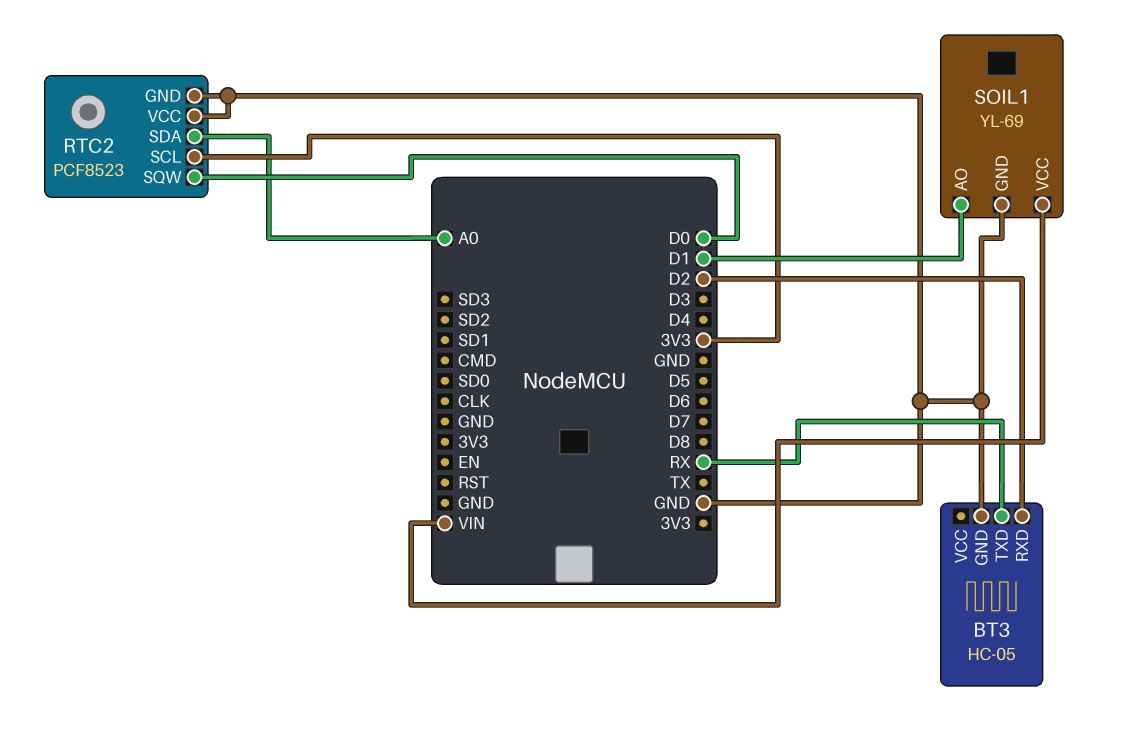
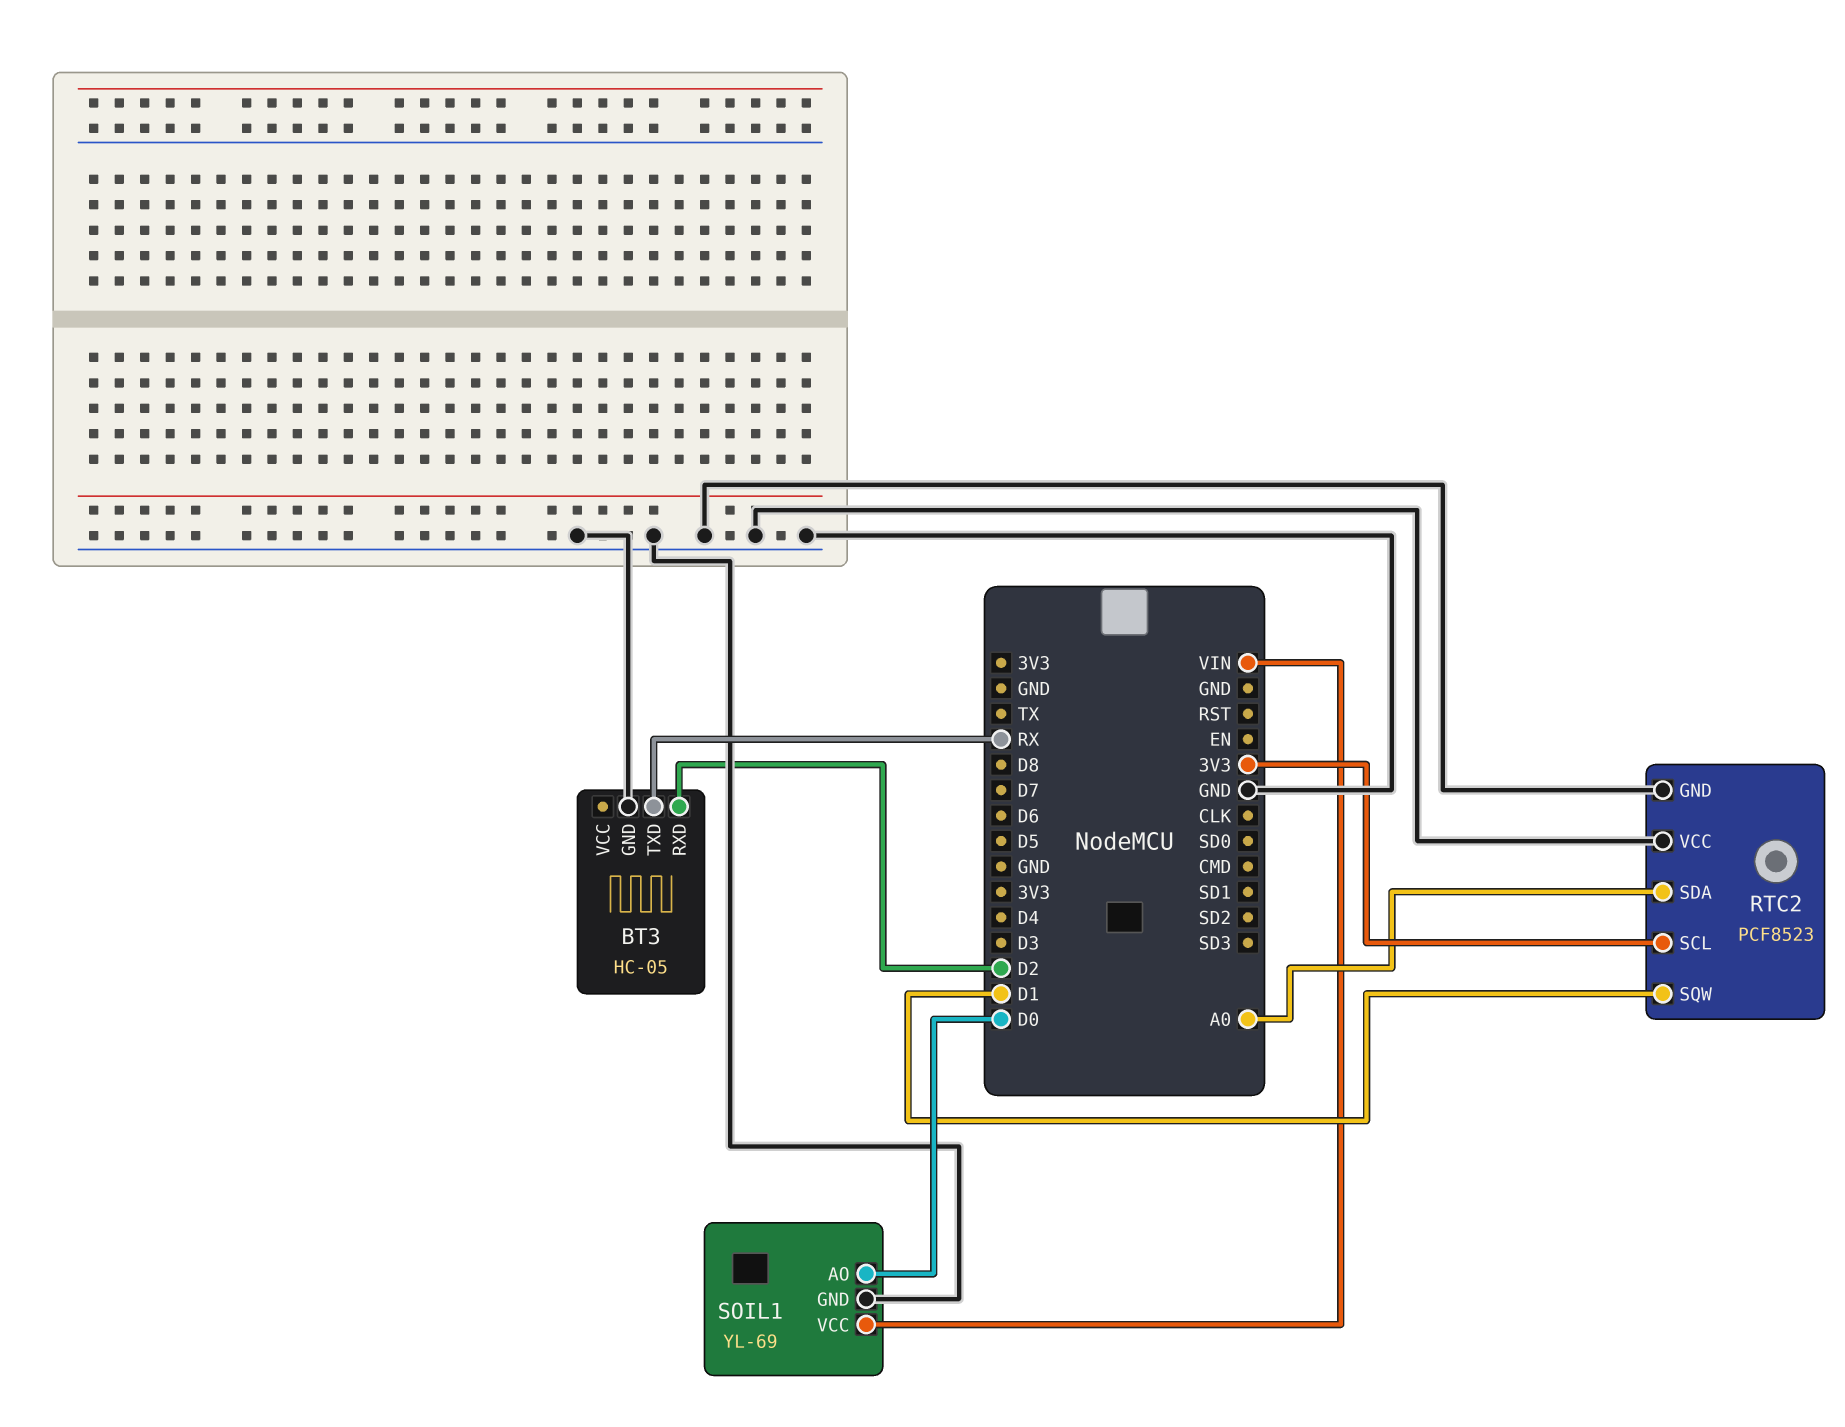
RTC2 pin SQW: D0 -> D1
SOIL1 pin AO: D1 -> D0

